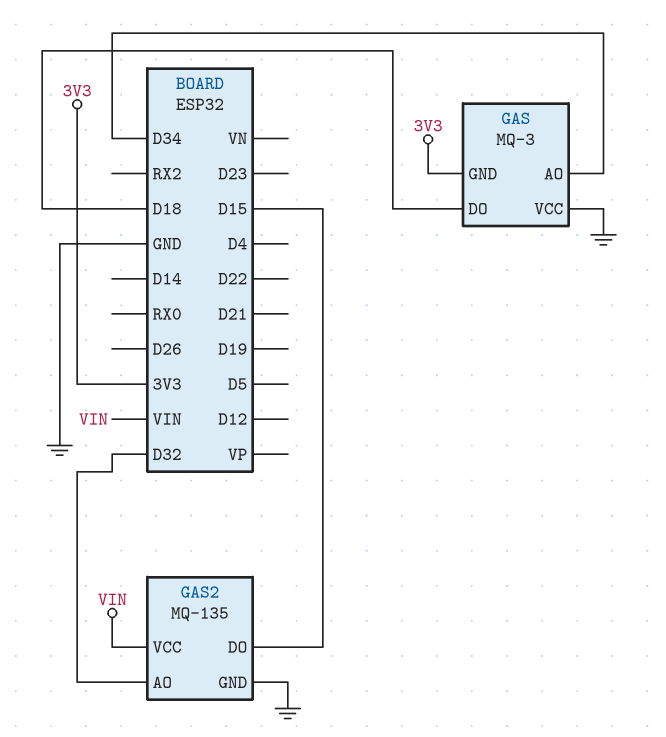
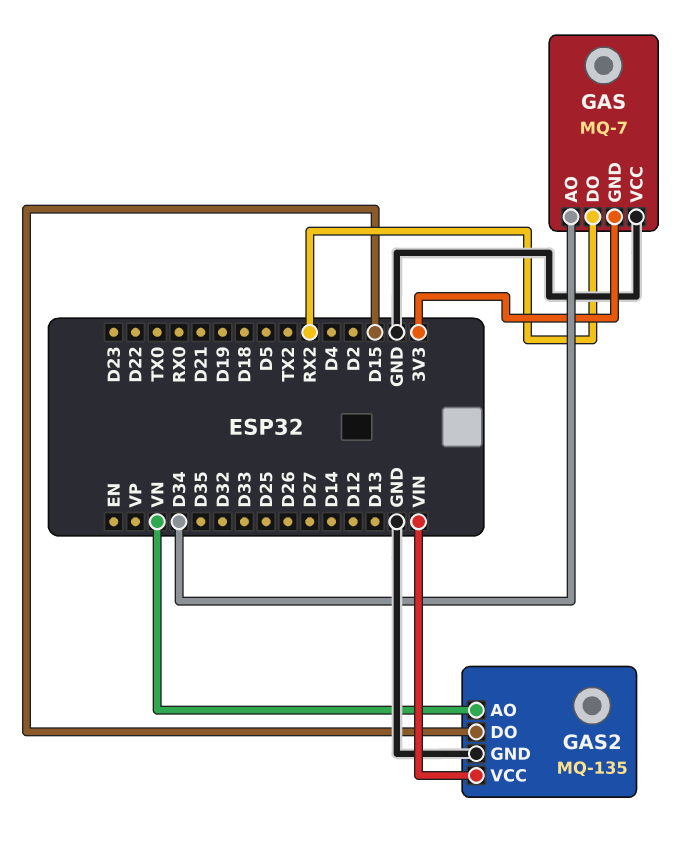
GAS: MQ-3 -> MQ-7
GAS pin DO: D18 -> RX2
GAS2 pin AO: D32 -> VN

